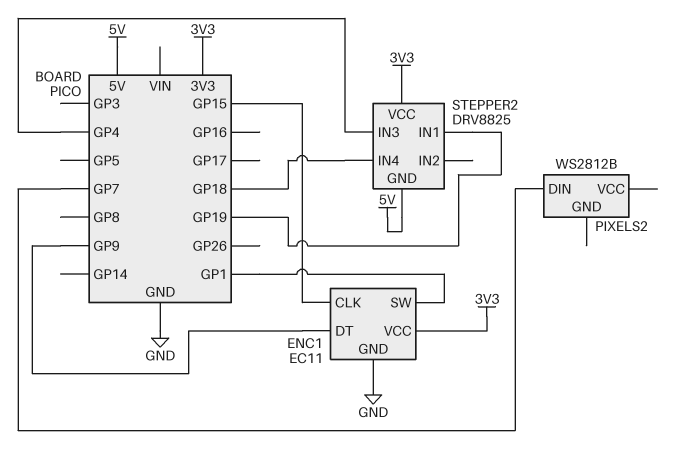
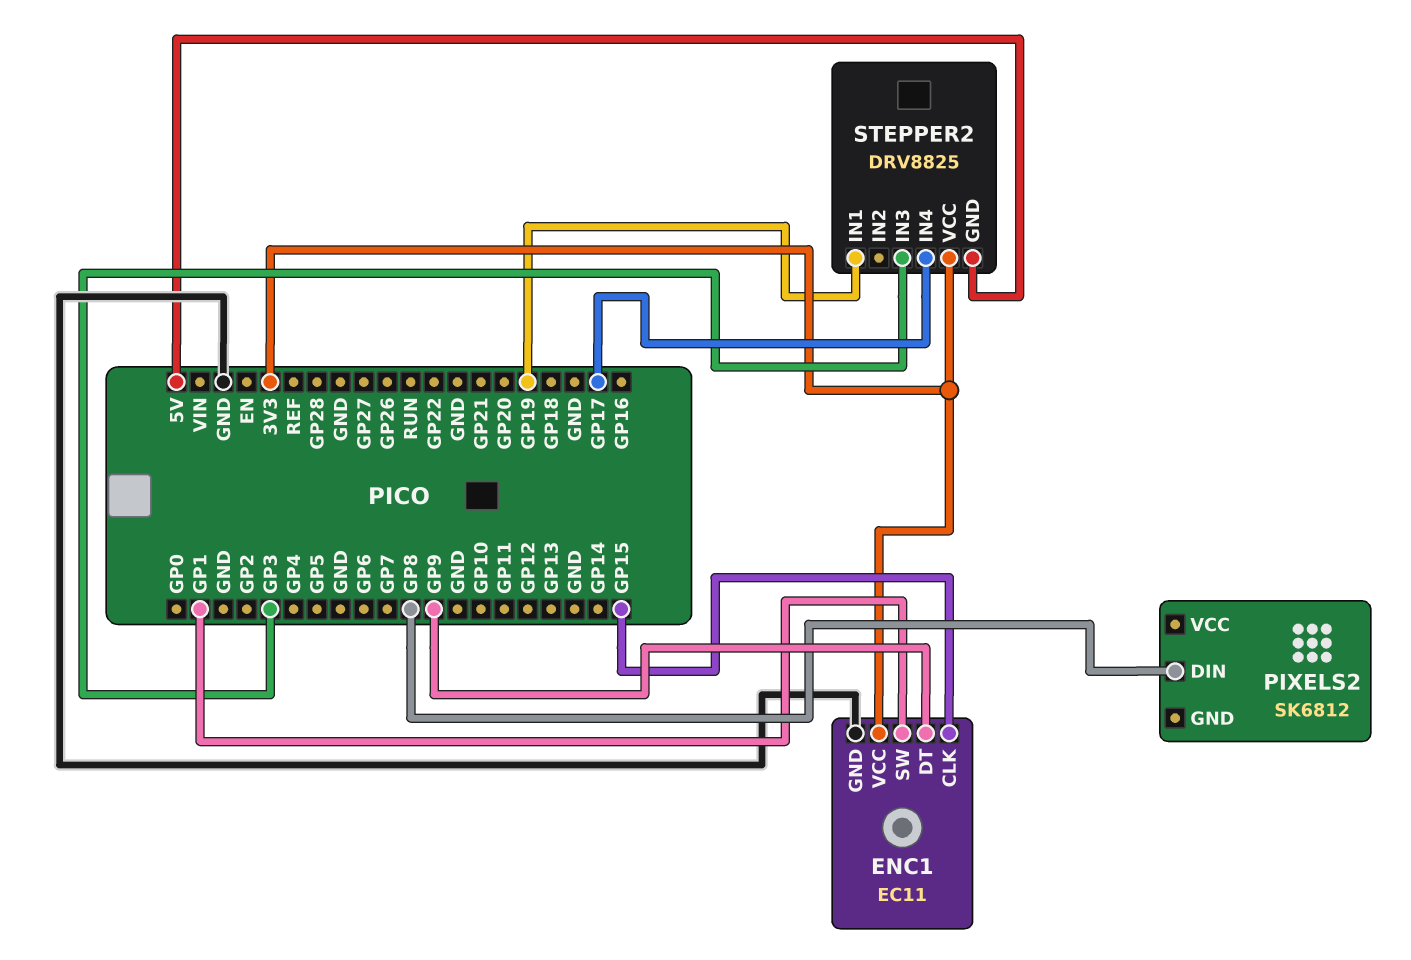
PIXELS2: WS2812B -> SK6812
PIXELS2 pin DIN: GP7 -> GP8
STEPPER2 pin IN3: GP4 -> GP3
STEPPER2 pin IN4: GP18 -> GP17

